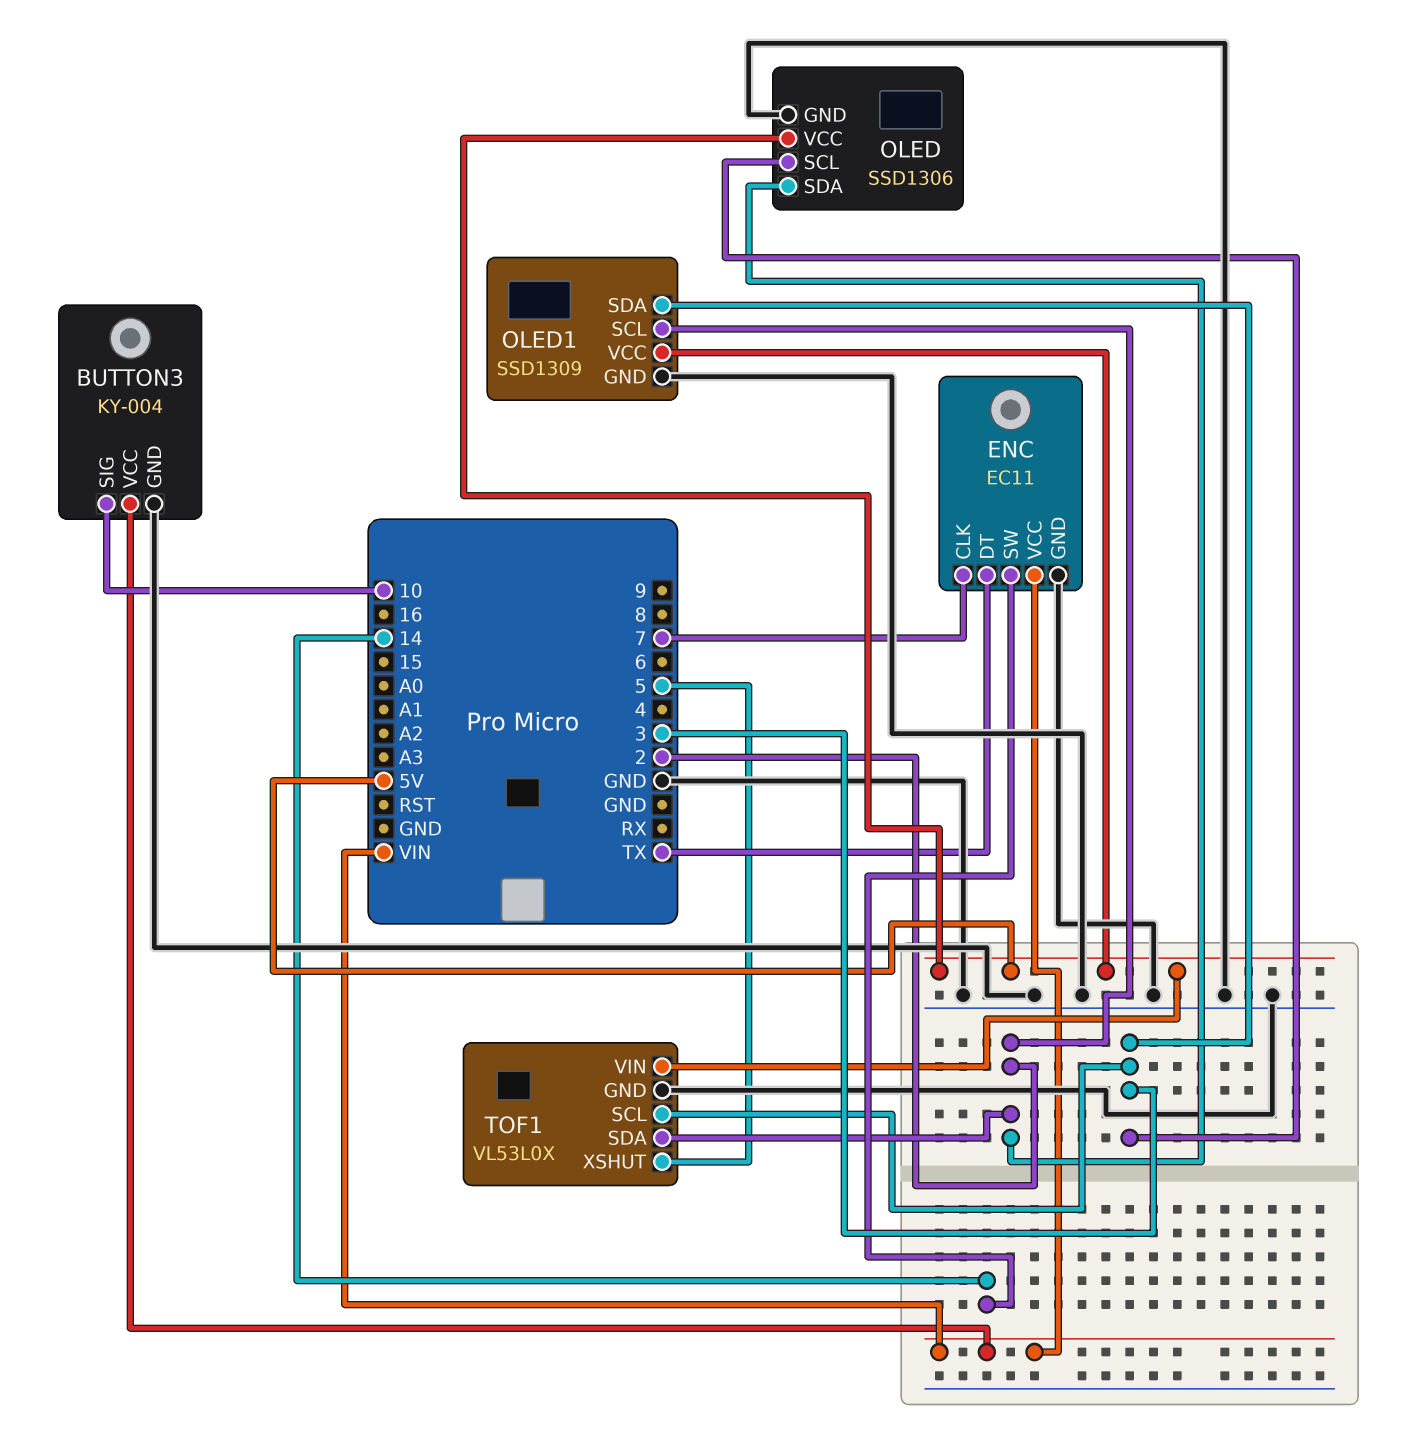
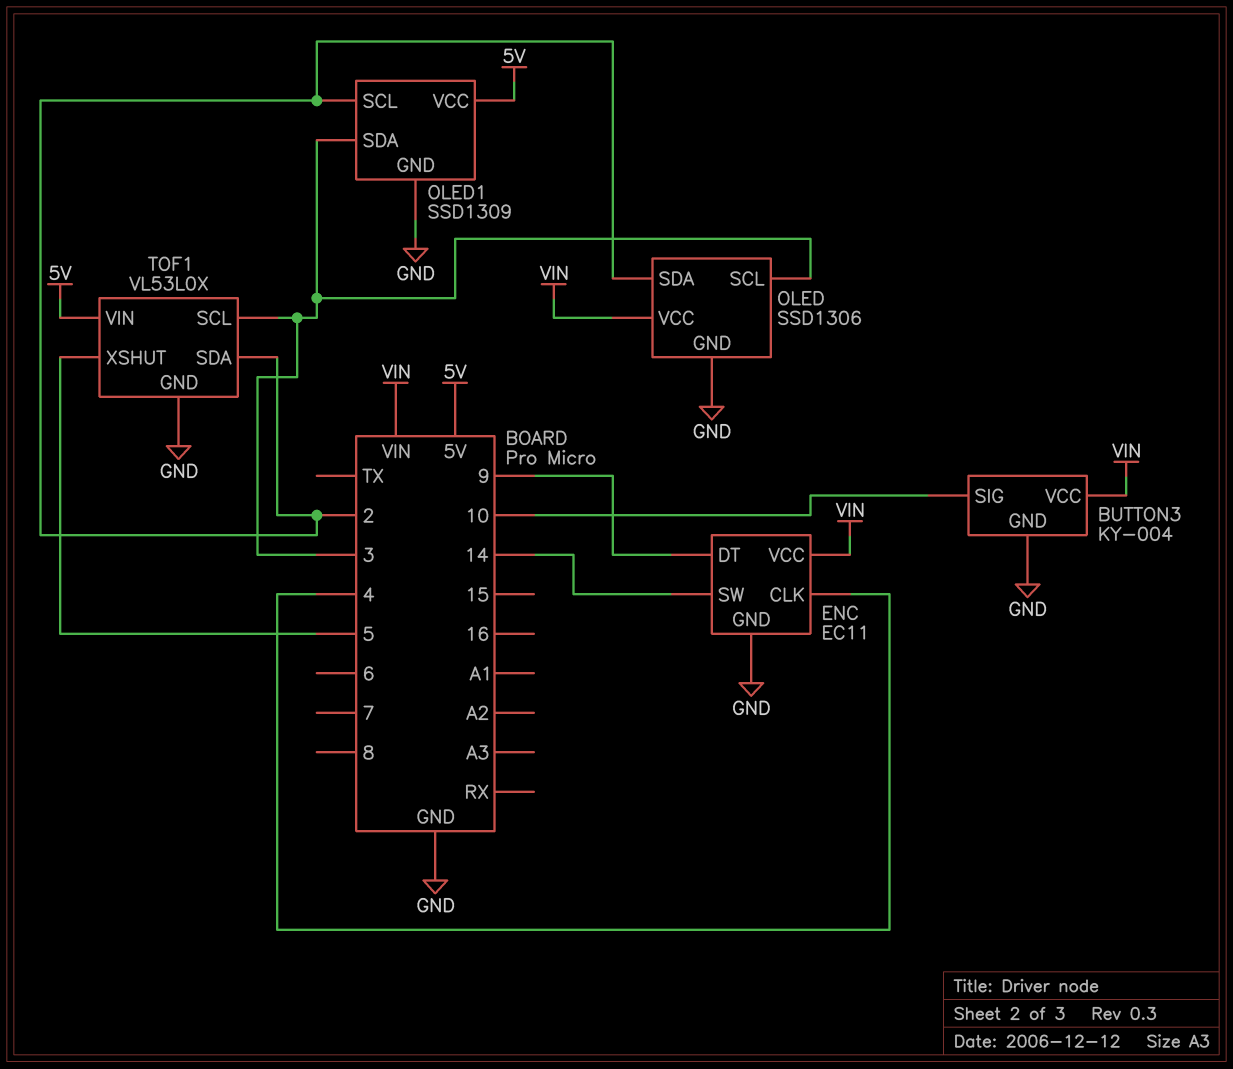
ENC pin CLK: 7 -> 4
ENC pin DT: TX -> 9
OLED pin VCC: 5V -> VIN

